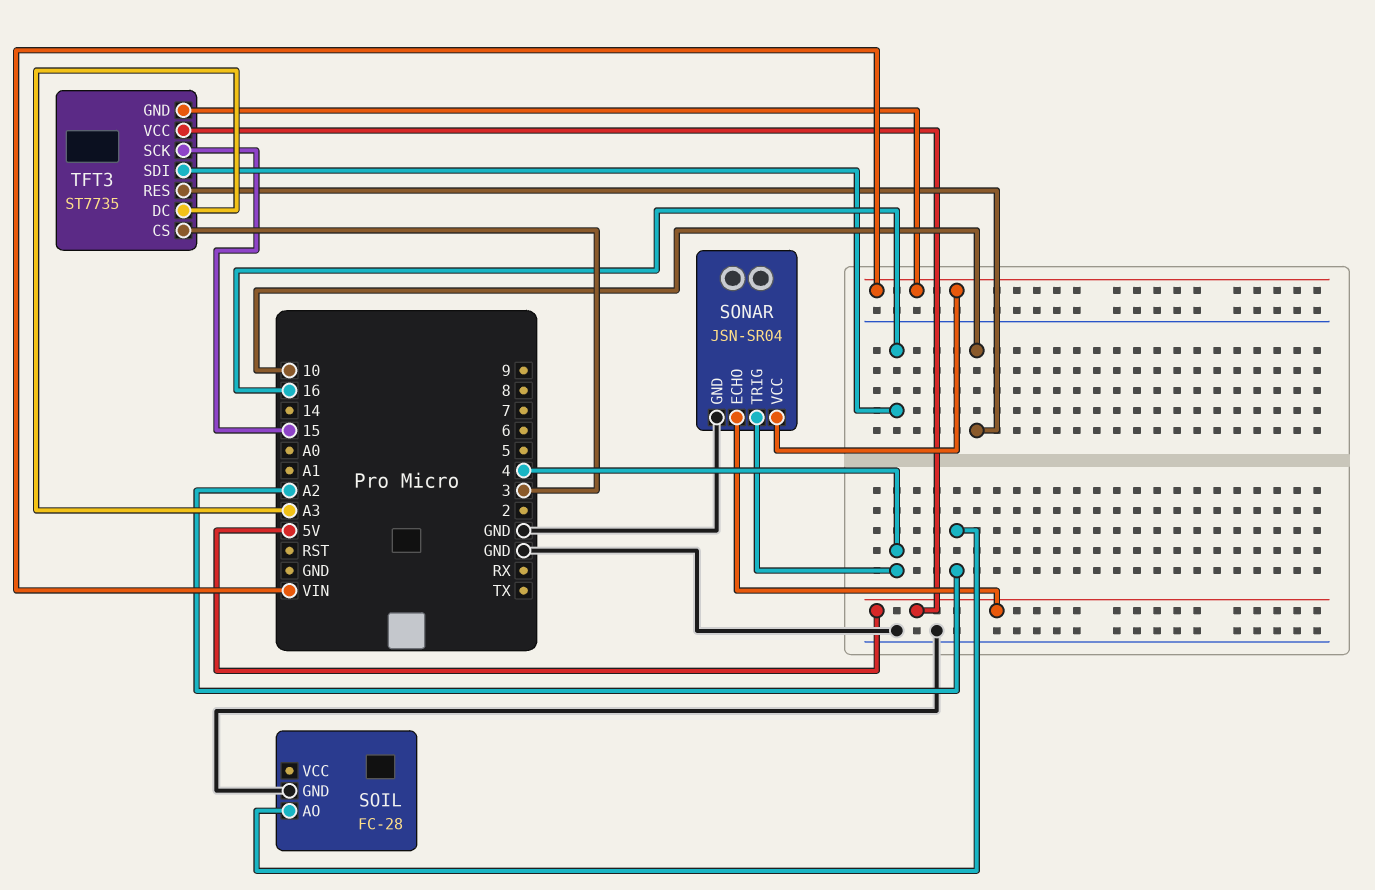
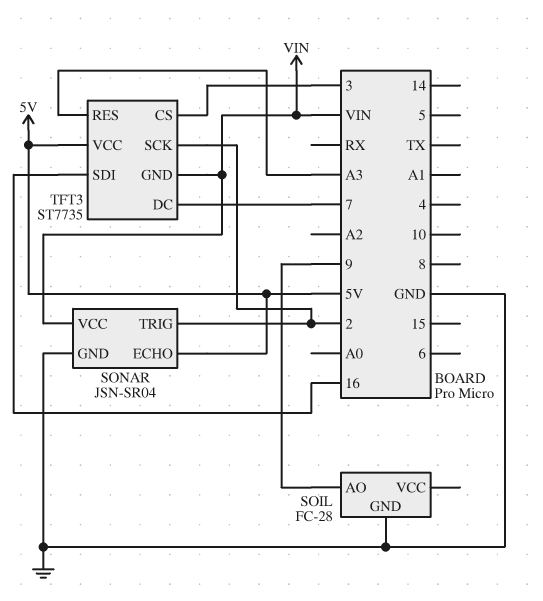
SOIL pin AO: A2 -> 9
SONAR pin TRIG: 4 -> 2
TFT3 pin DC: A3 -> 7
TFT3 pin RES: 10 -> A3
TFT3 pin SCK: 15 -> 2

